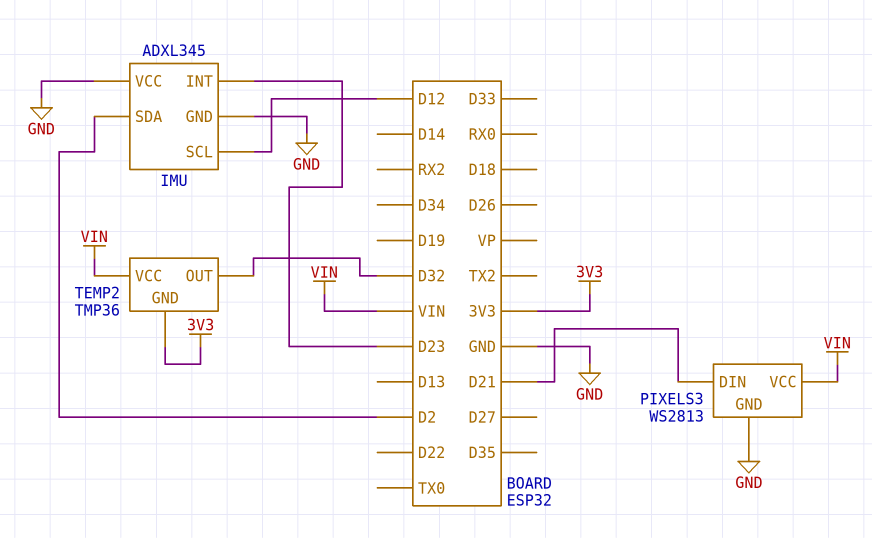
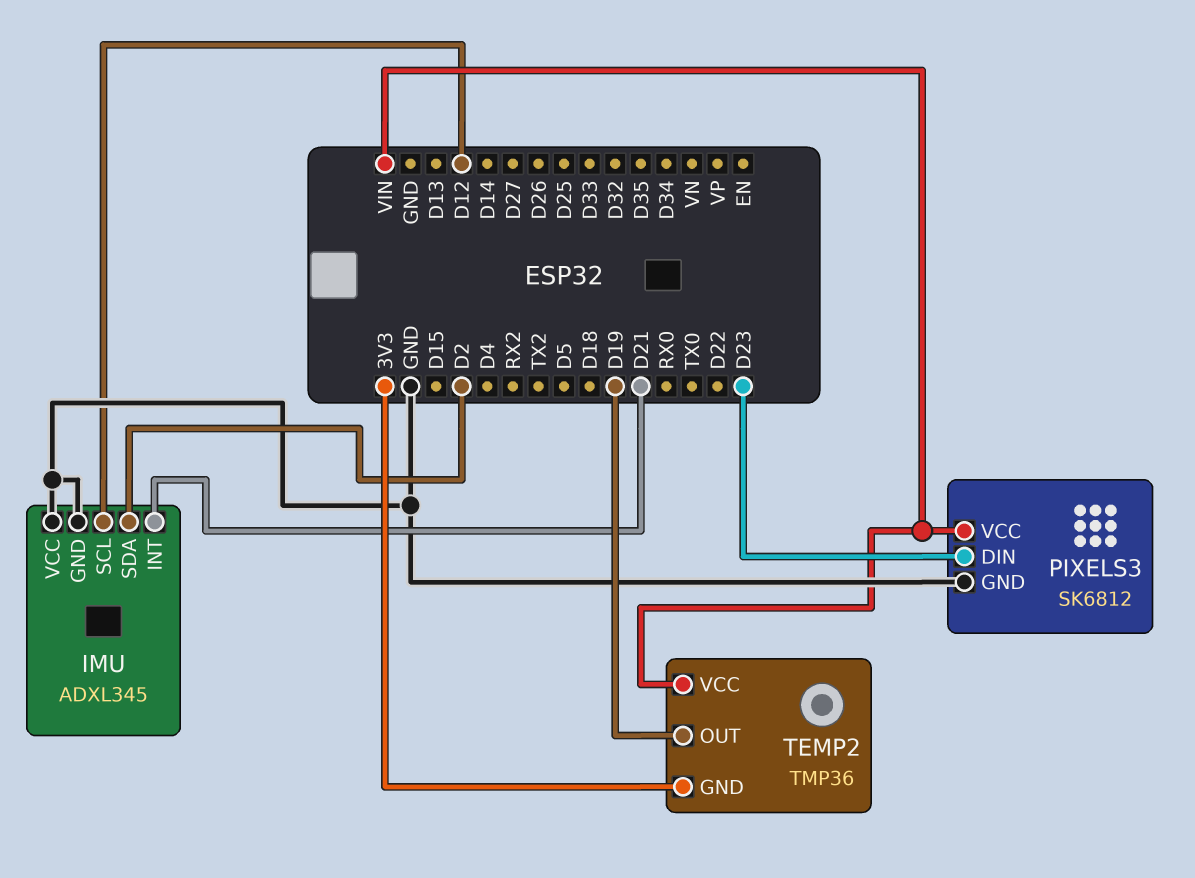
IMU pin INT: D23 -> D21
PIXELS3: WS2813 -> SK6812
PIXELS3 pin DIN: D21 -> D23
TEMP2 pin OUT: D32 -> D19

